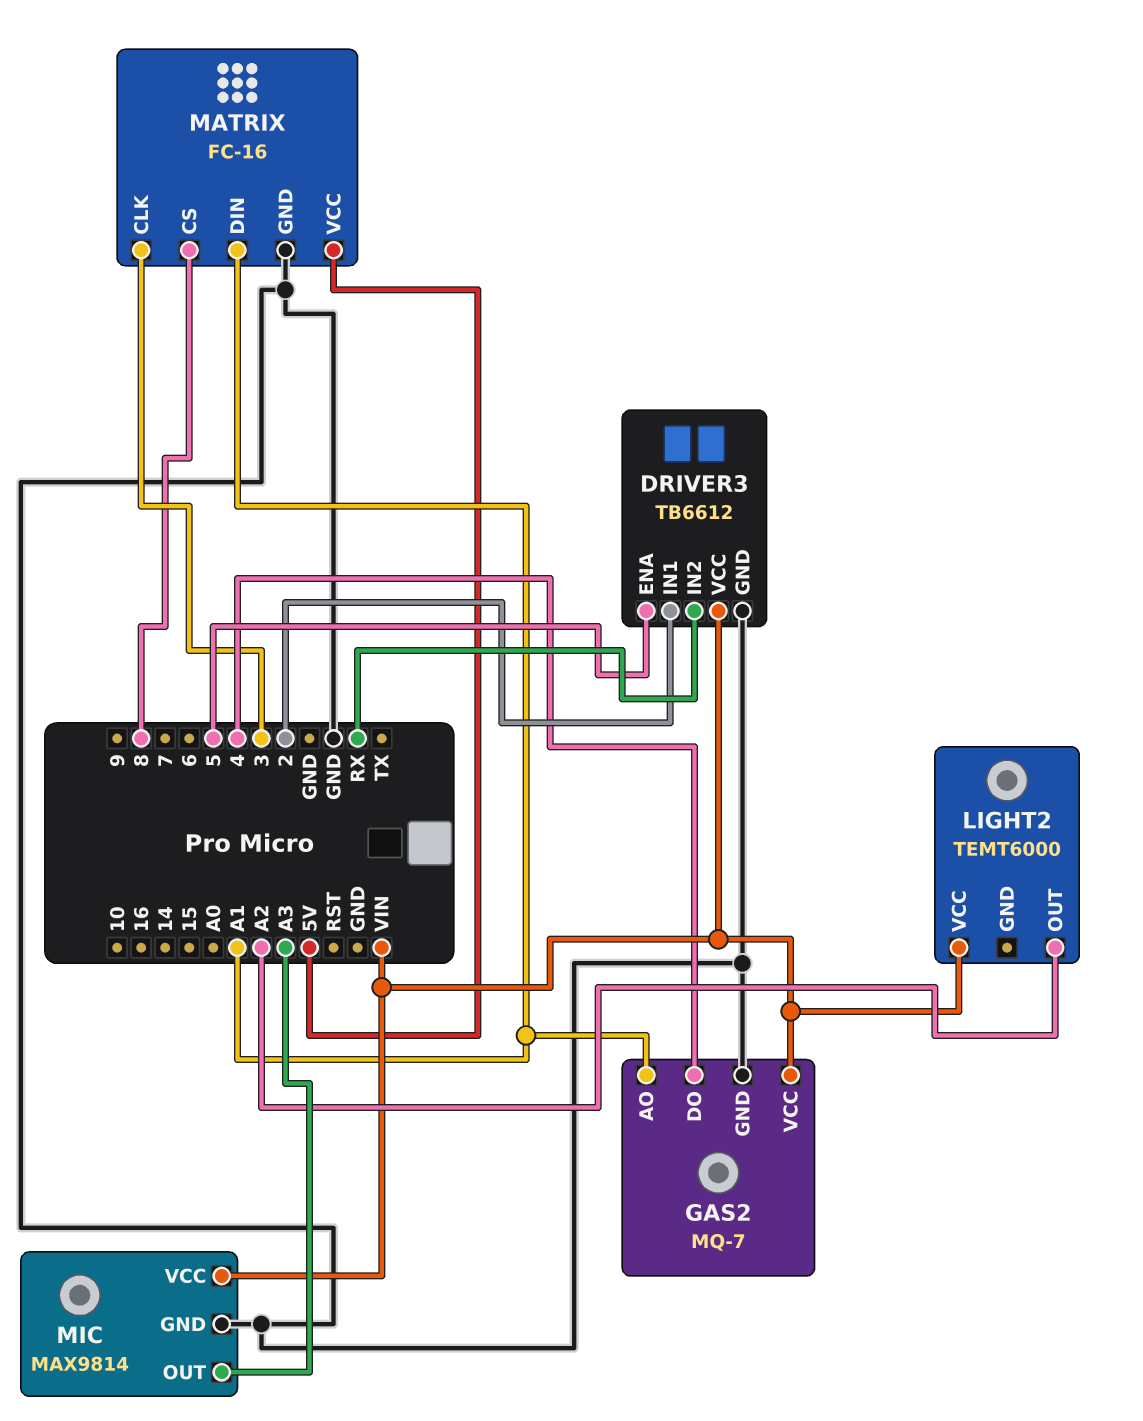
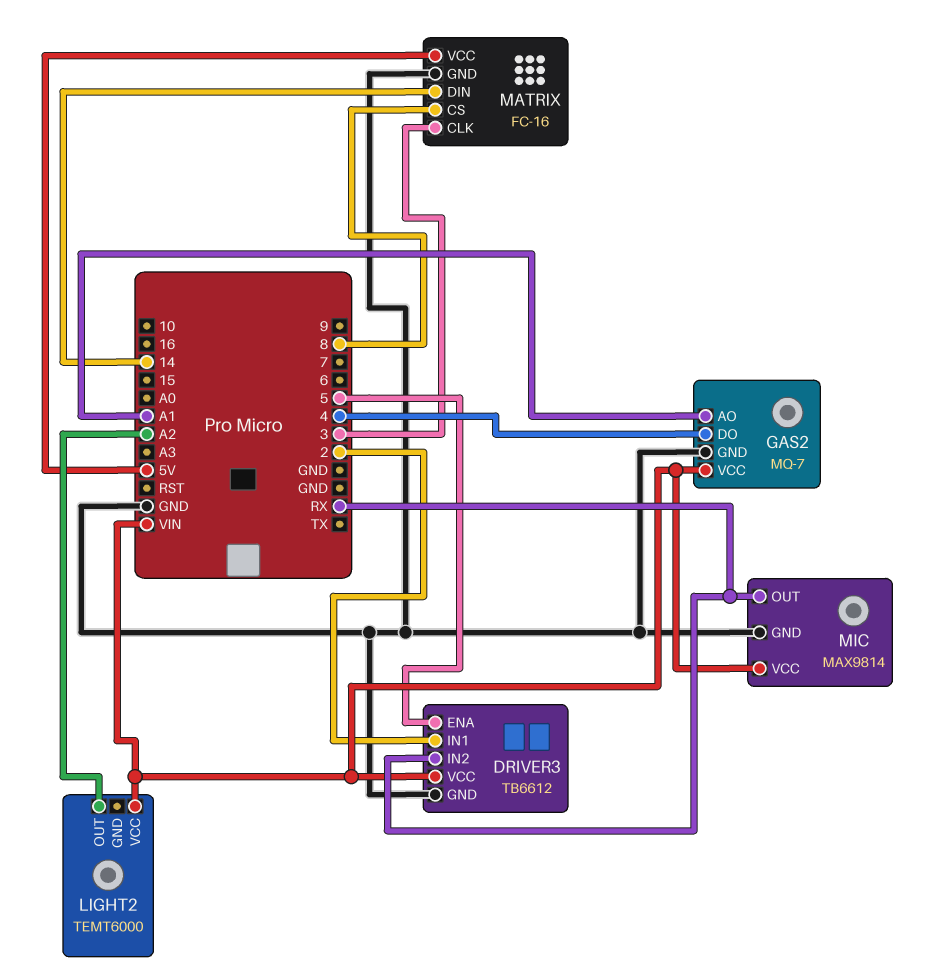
MATRIX pin DIN: A1 -> 14
MIC pin OUT: A3 -> RX

